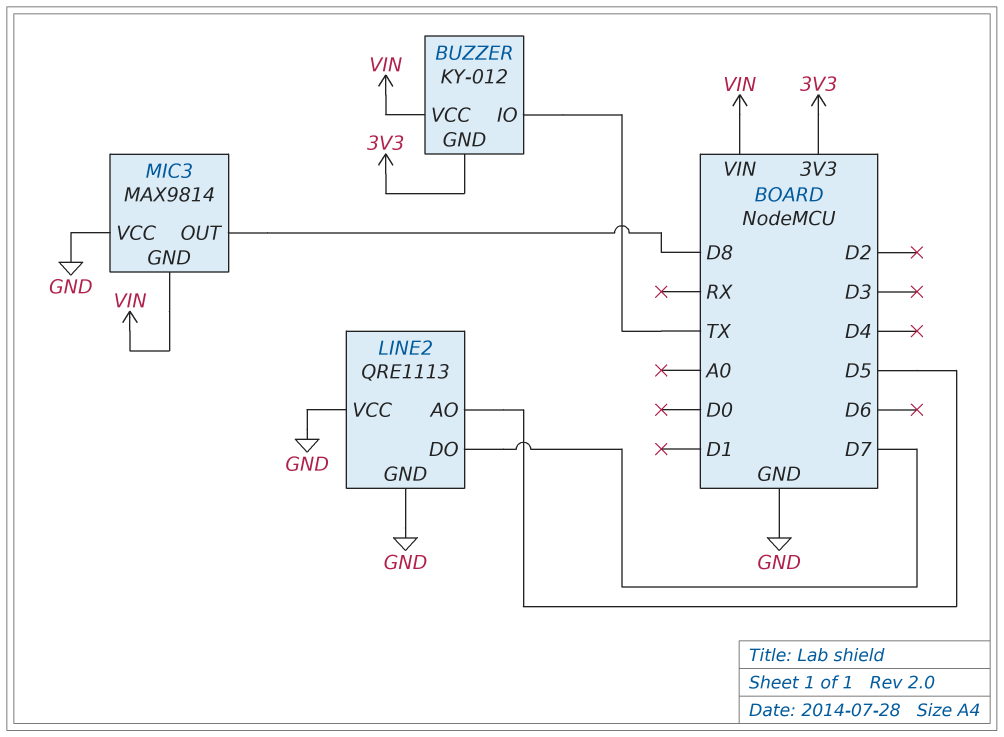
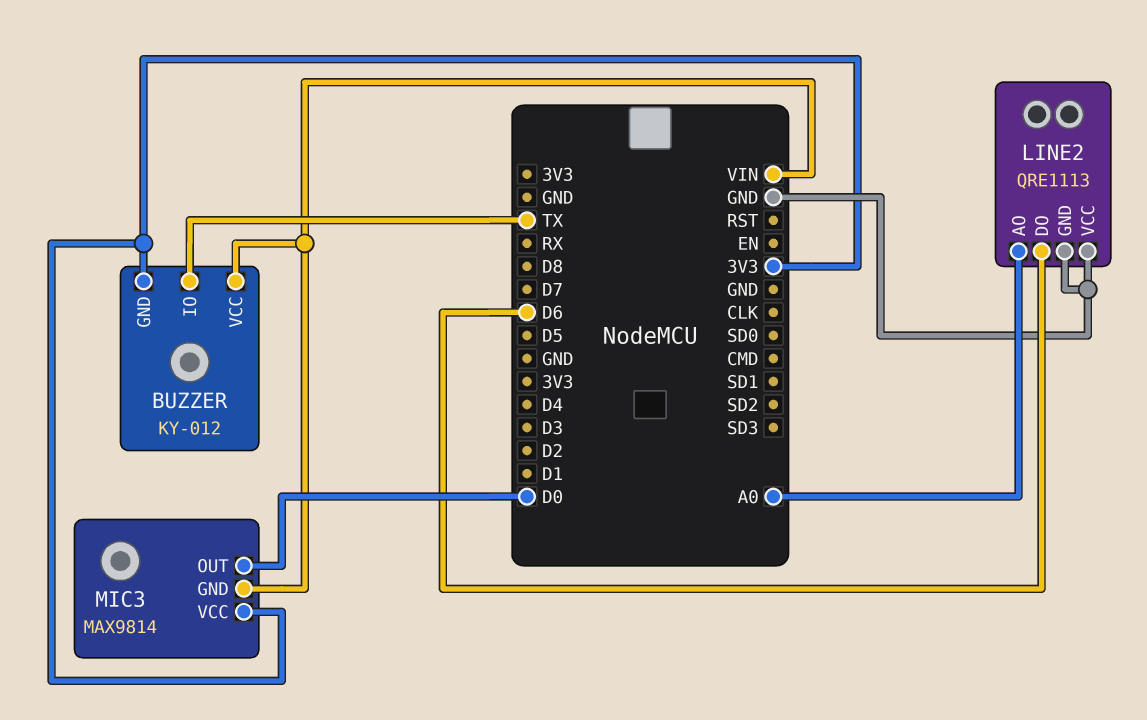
LINE2 pin AO: D5 -> A0
LINE2 pin DO: D7 -> D6
MIC3 pin OUT: D8 -> D0
MIC3 pin VCC: GND -> 3V3

